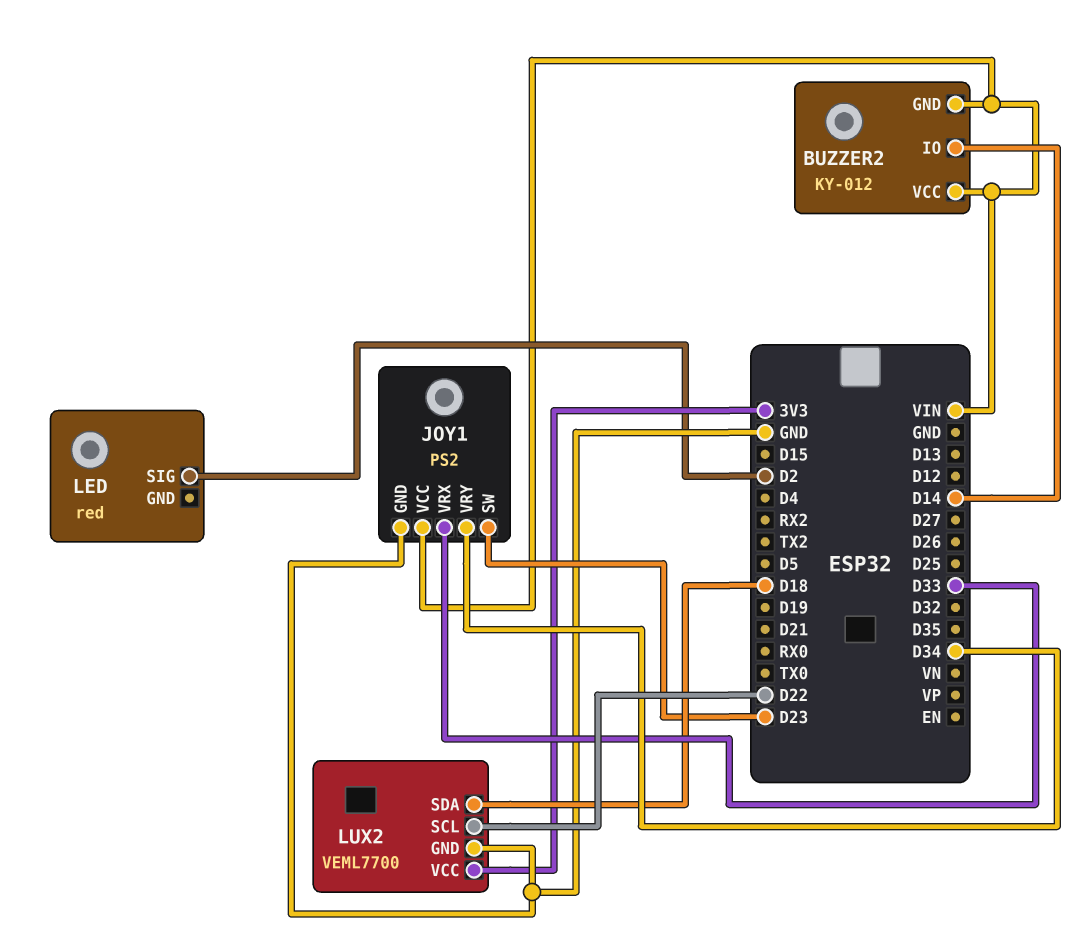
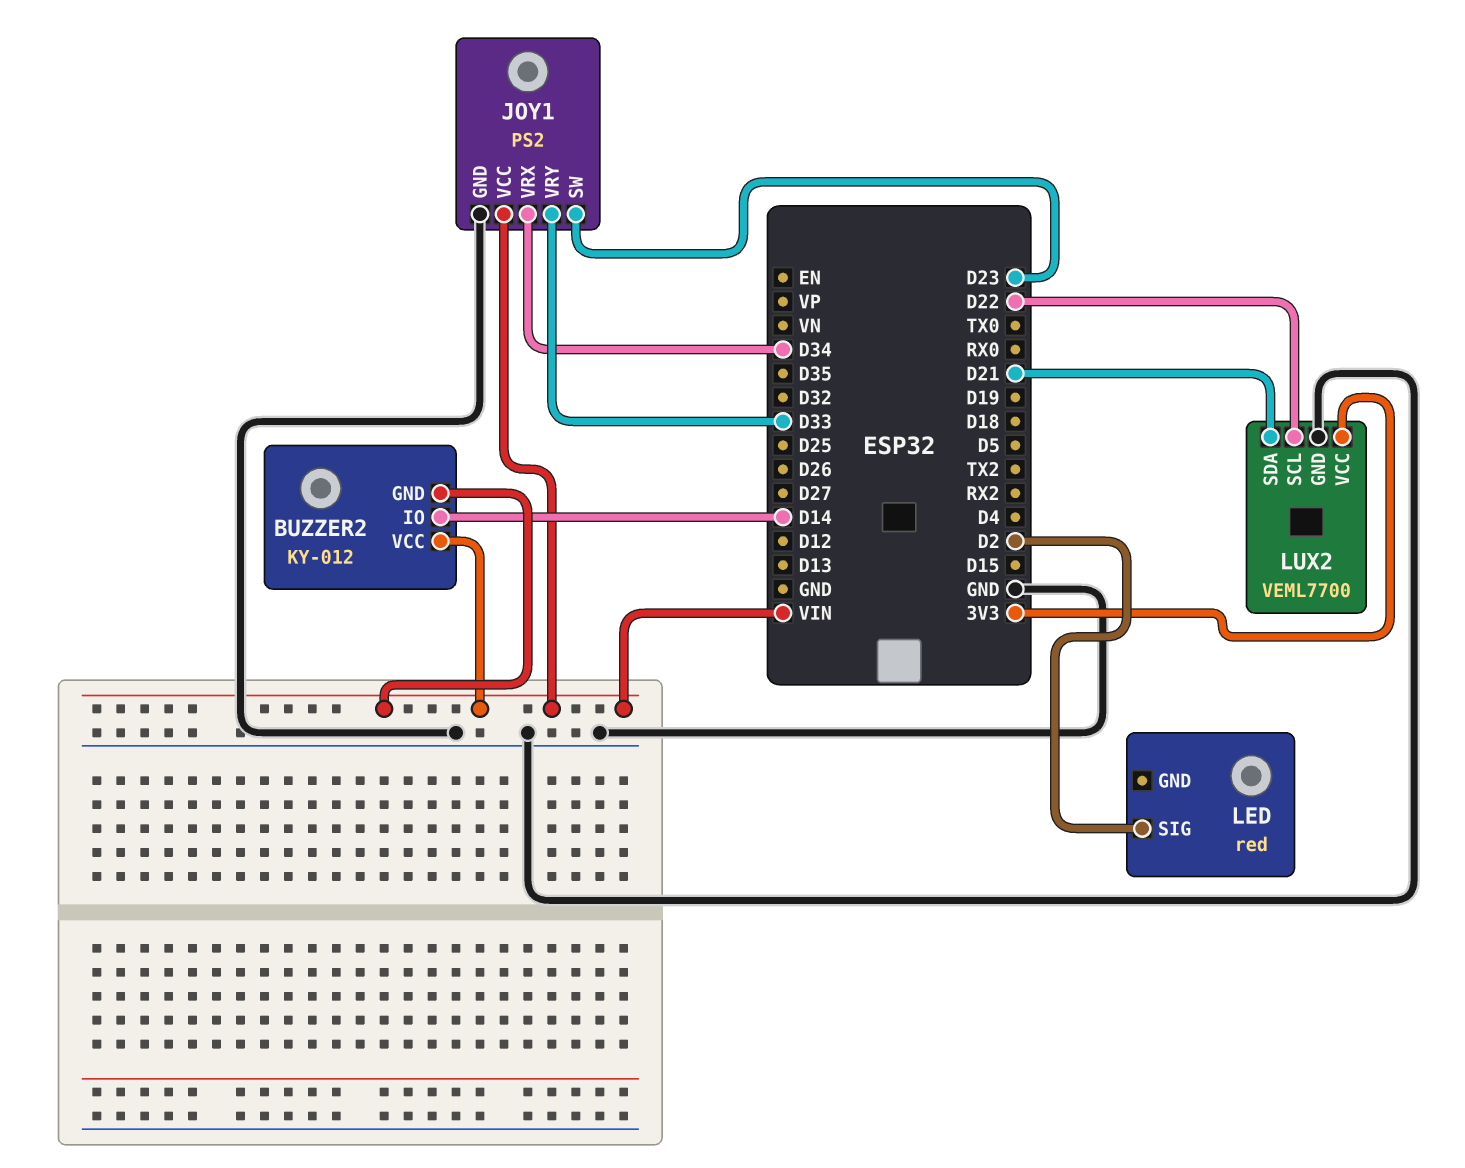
JOY1 pin VRX: D33 -> D34
JOY1 pin VRY: D34 -> D33
LUX2 pin SDA: D18 -> D21

